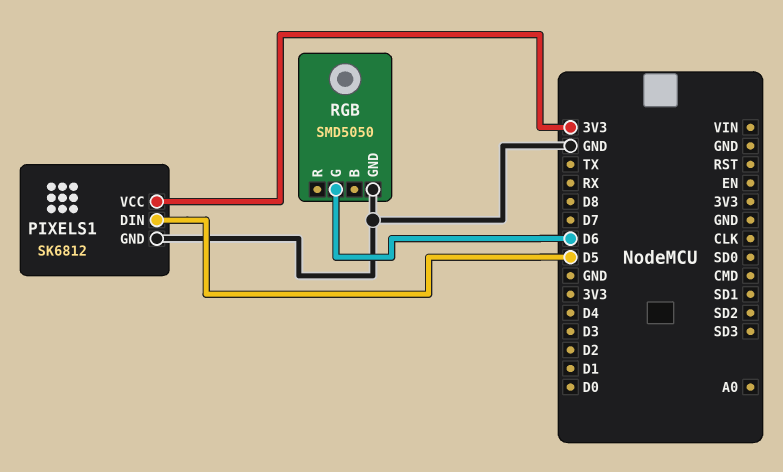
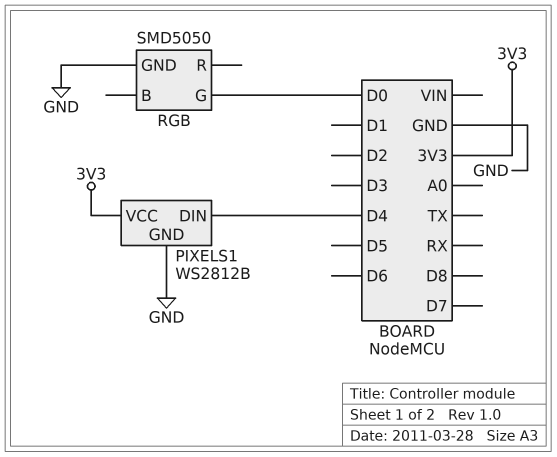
PIXELS1: SK6812 -> WS2812B
PIXELS1 pin DIN: D5 -> D4
RGB pin G: D6 -> D0

